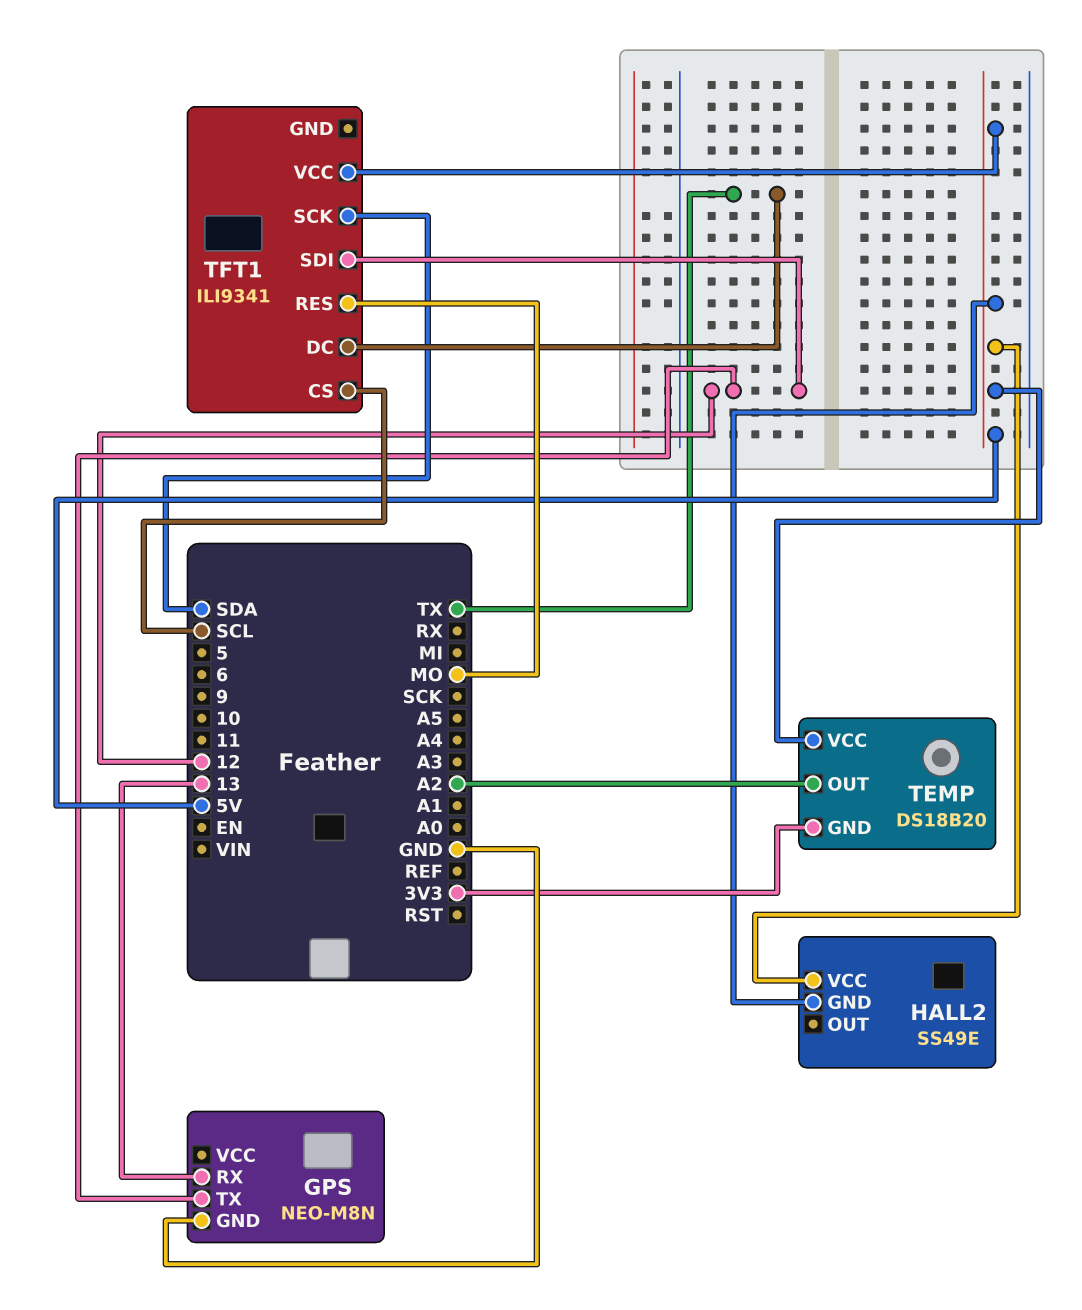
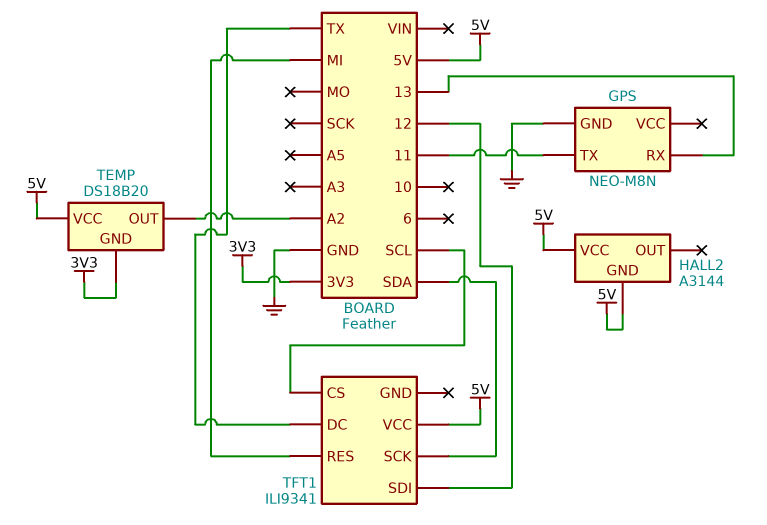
GPS pin TX: 12 -> 11
HALL2: SS49E -> A3144
TFT1 pin RES: MO -> MI

